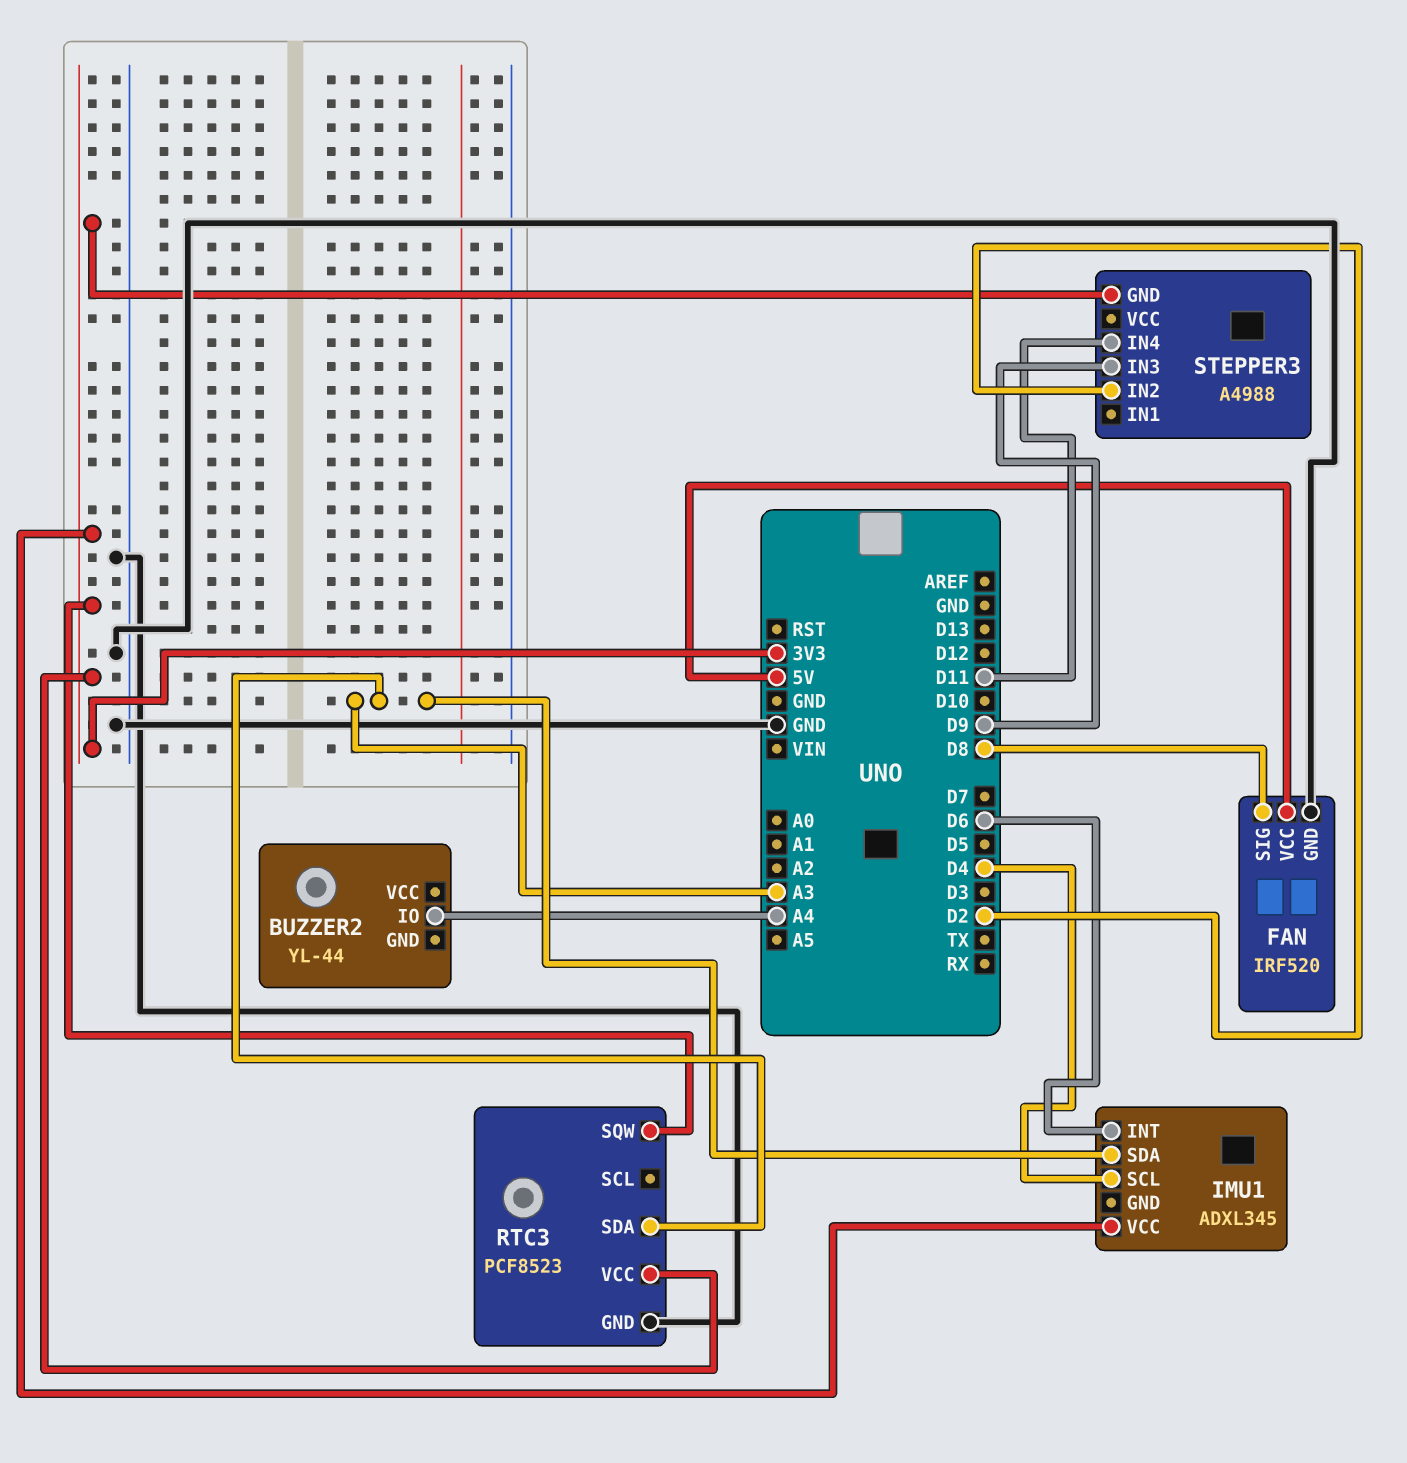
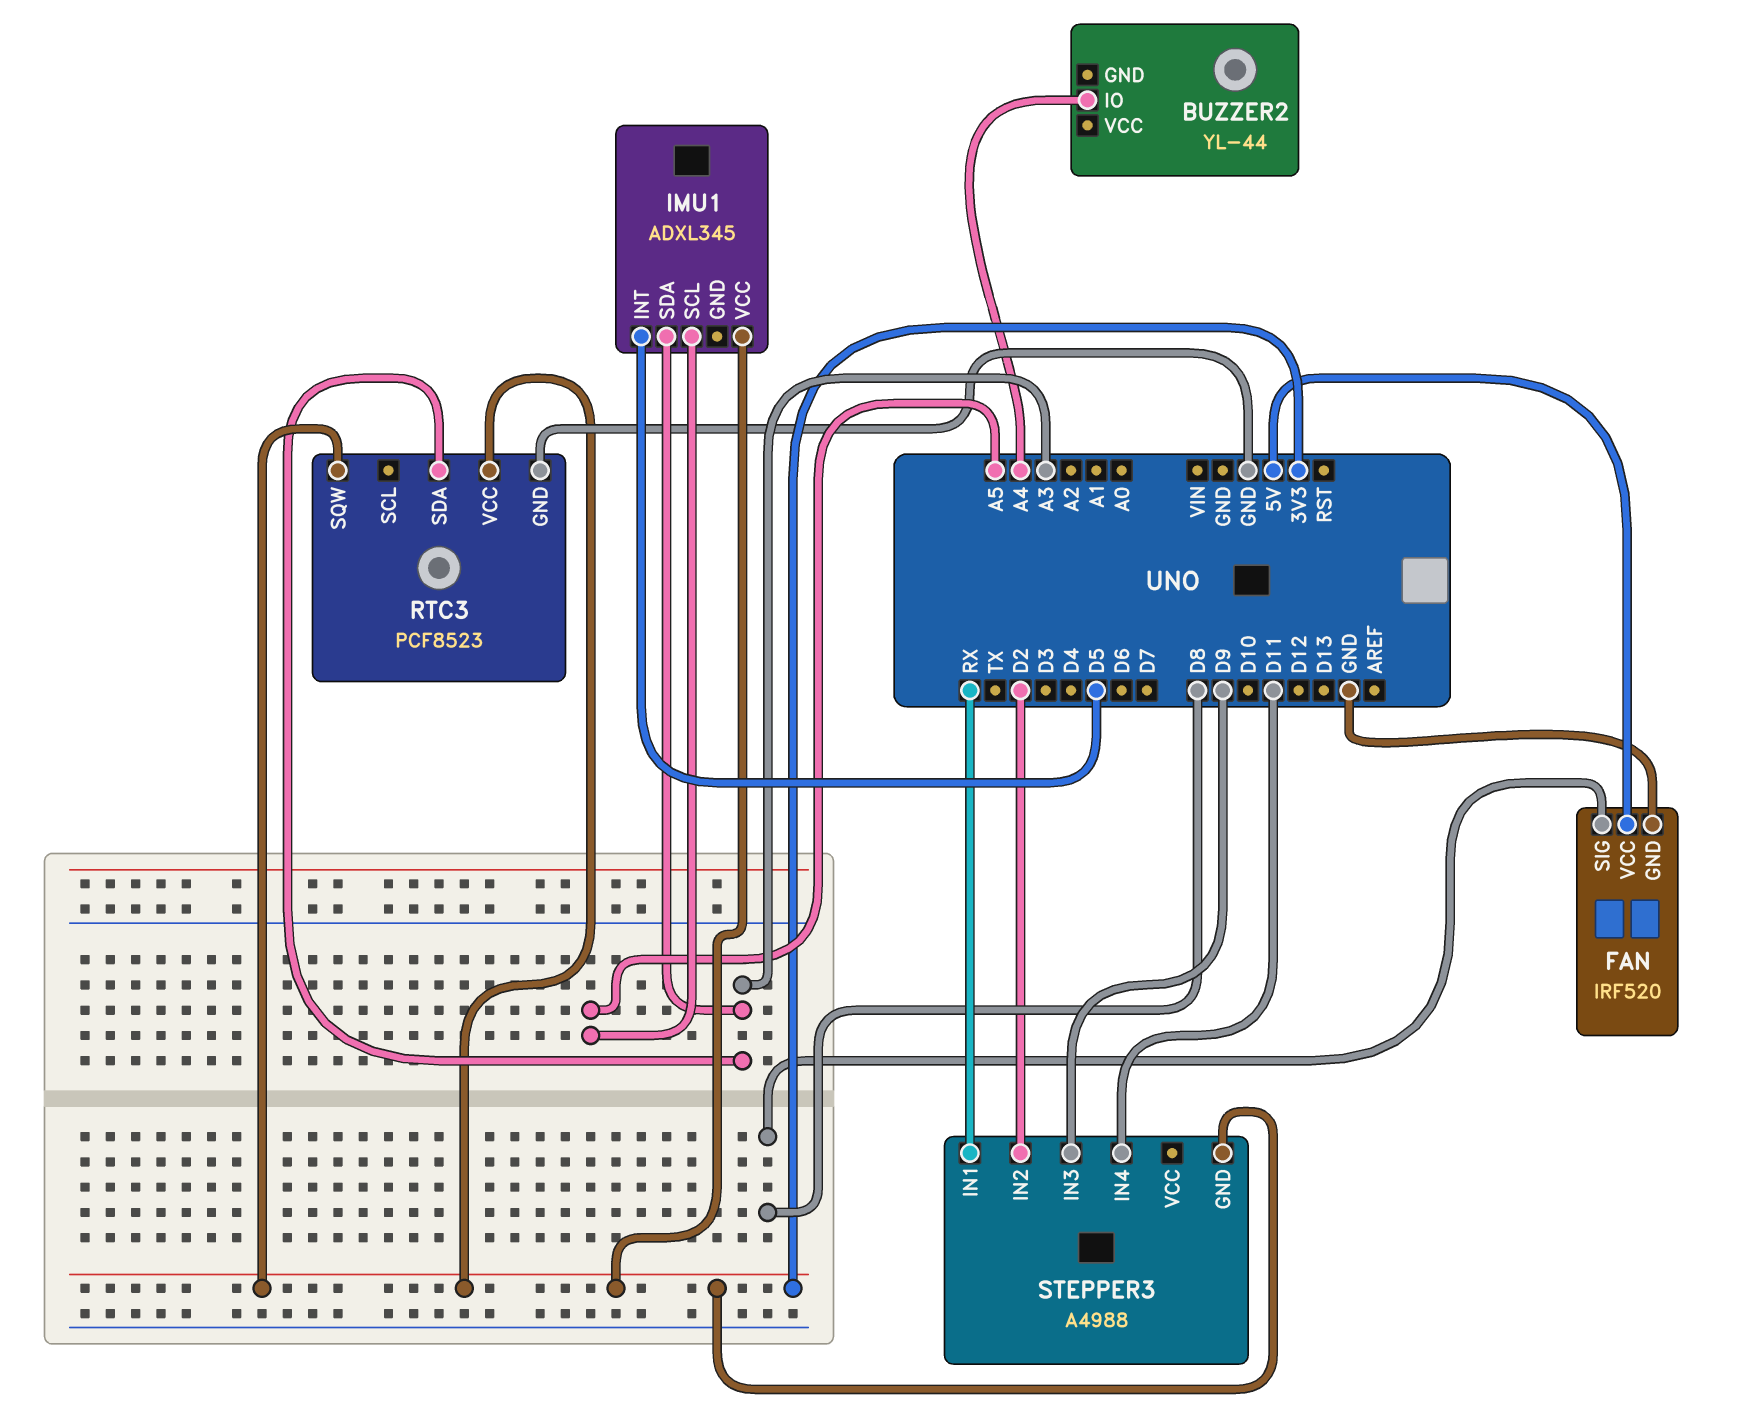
IMU1 pin INT: D6 -> D5
IMU1 pin SCL: D4 -> A5
STEPPER3 pin IN1: none -> RX

